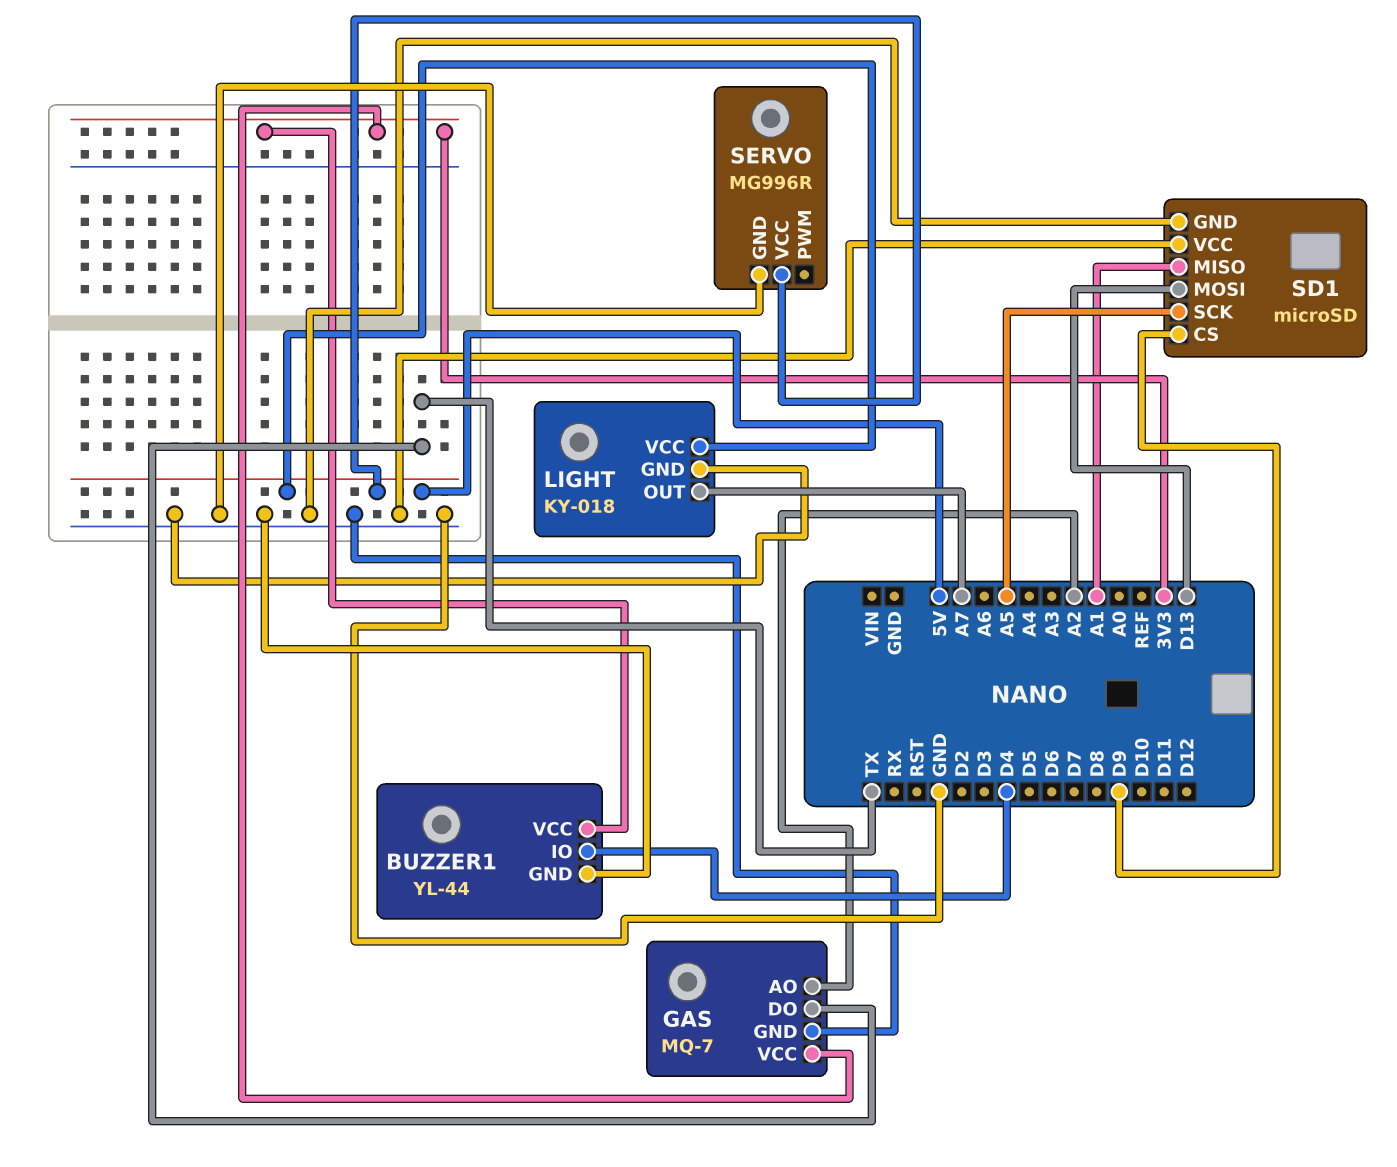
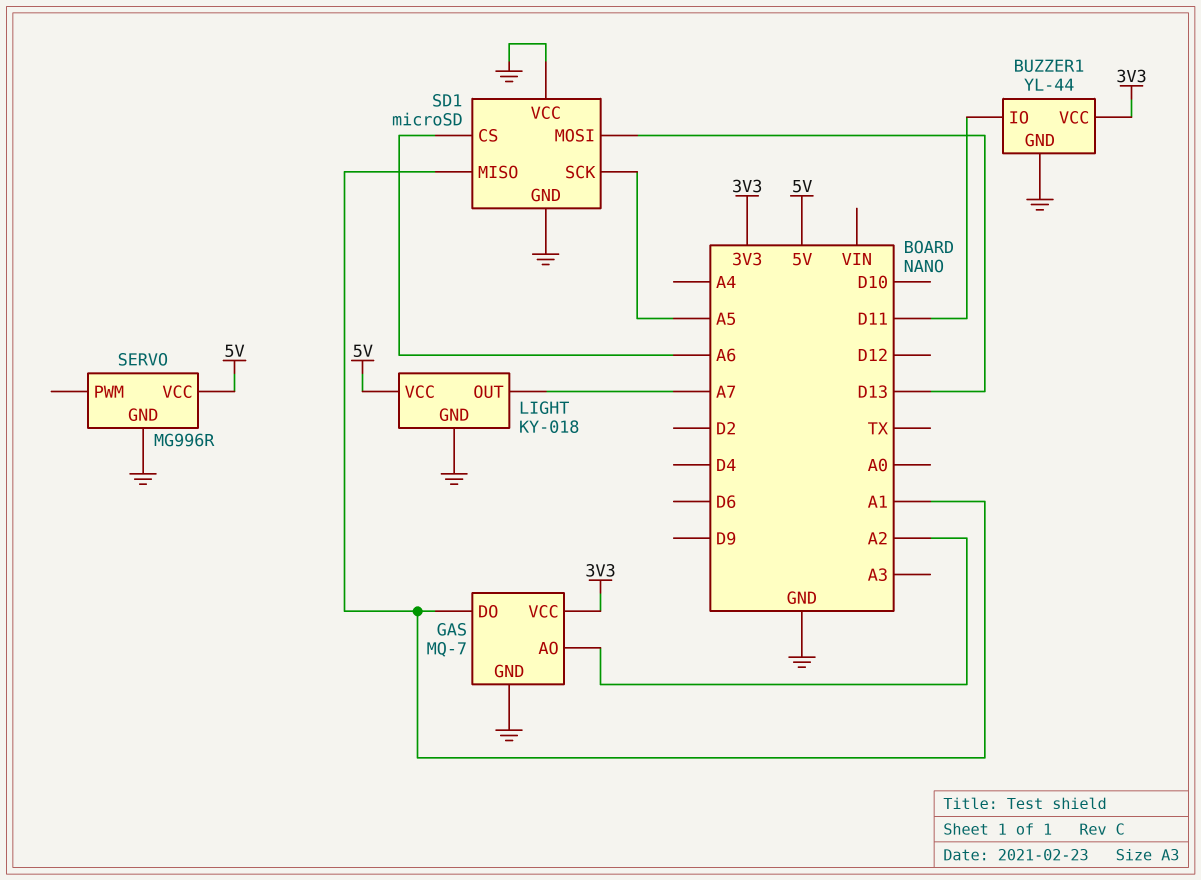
BUZZER1 pin IO: D4 -> D11
GAS pin DO: TX -> A1
SD1 pin CS: D9 -> A6

